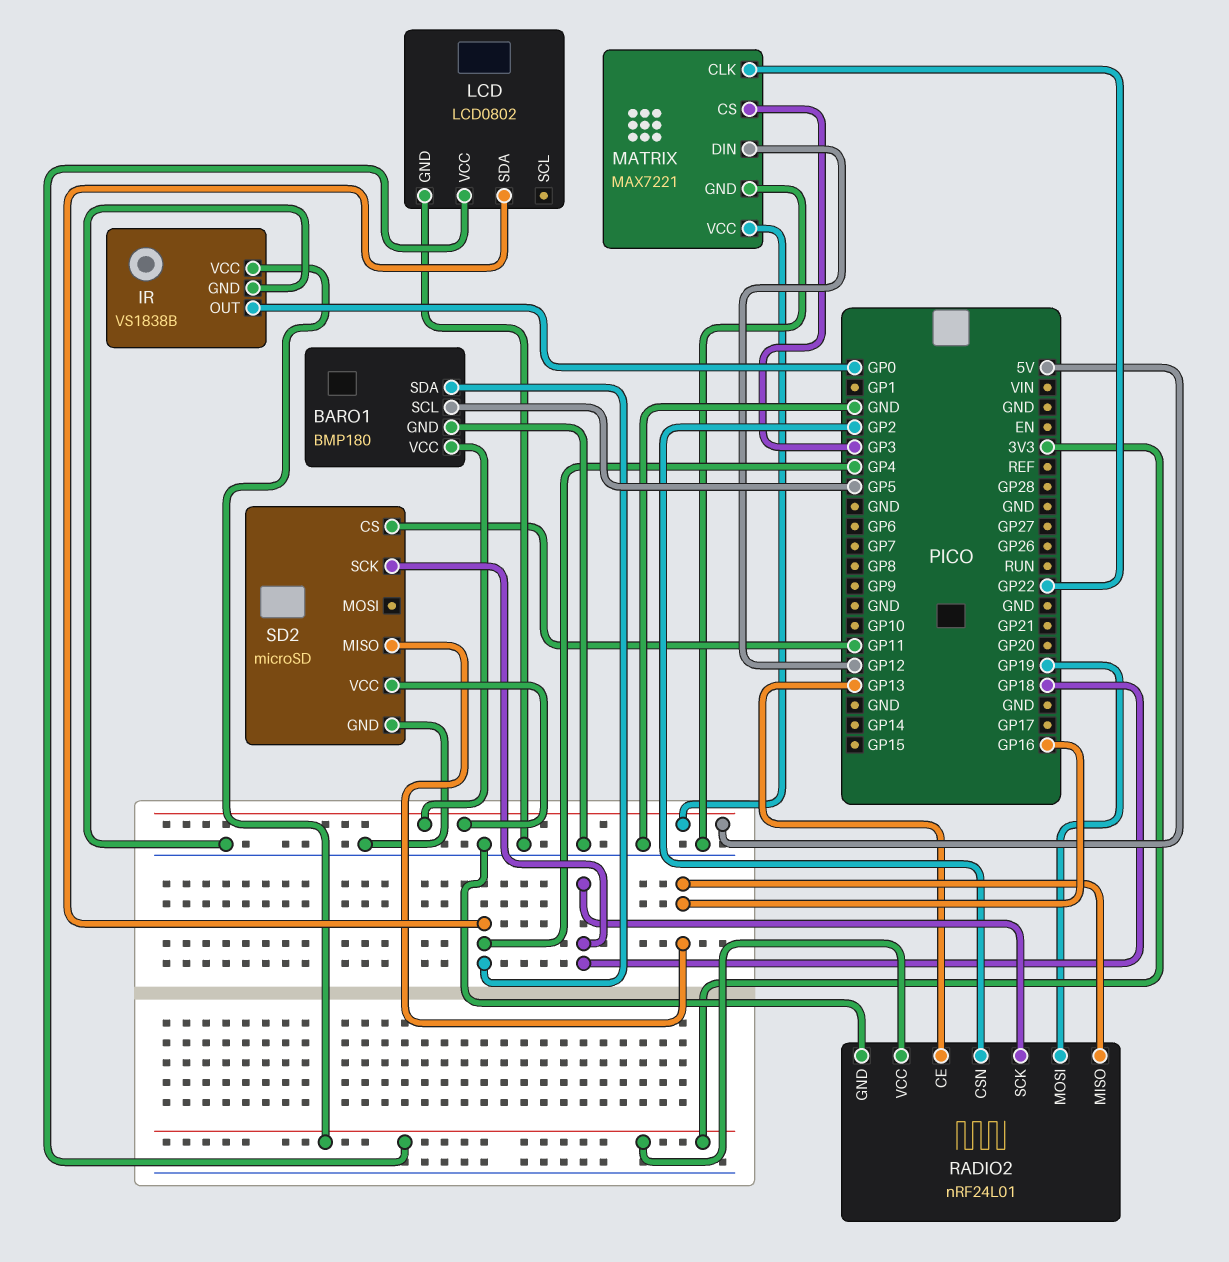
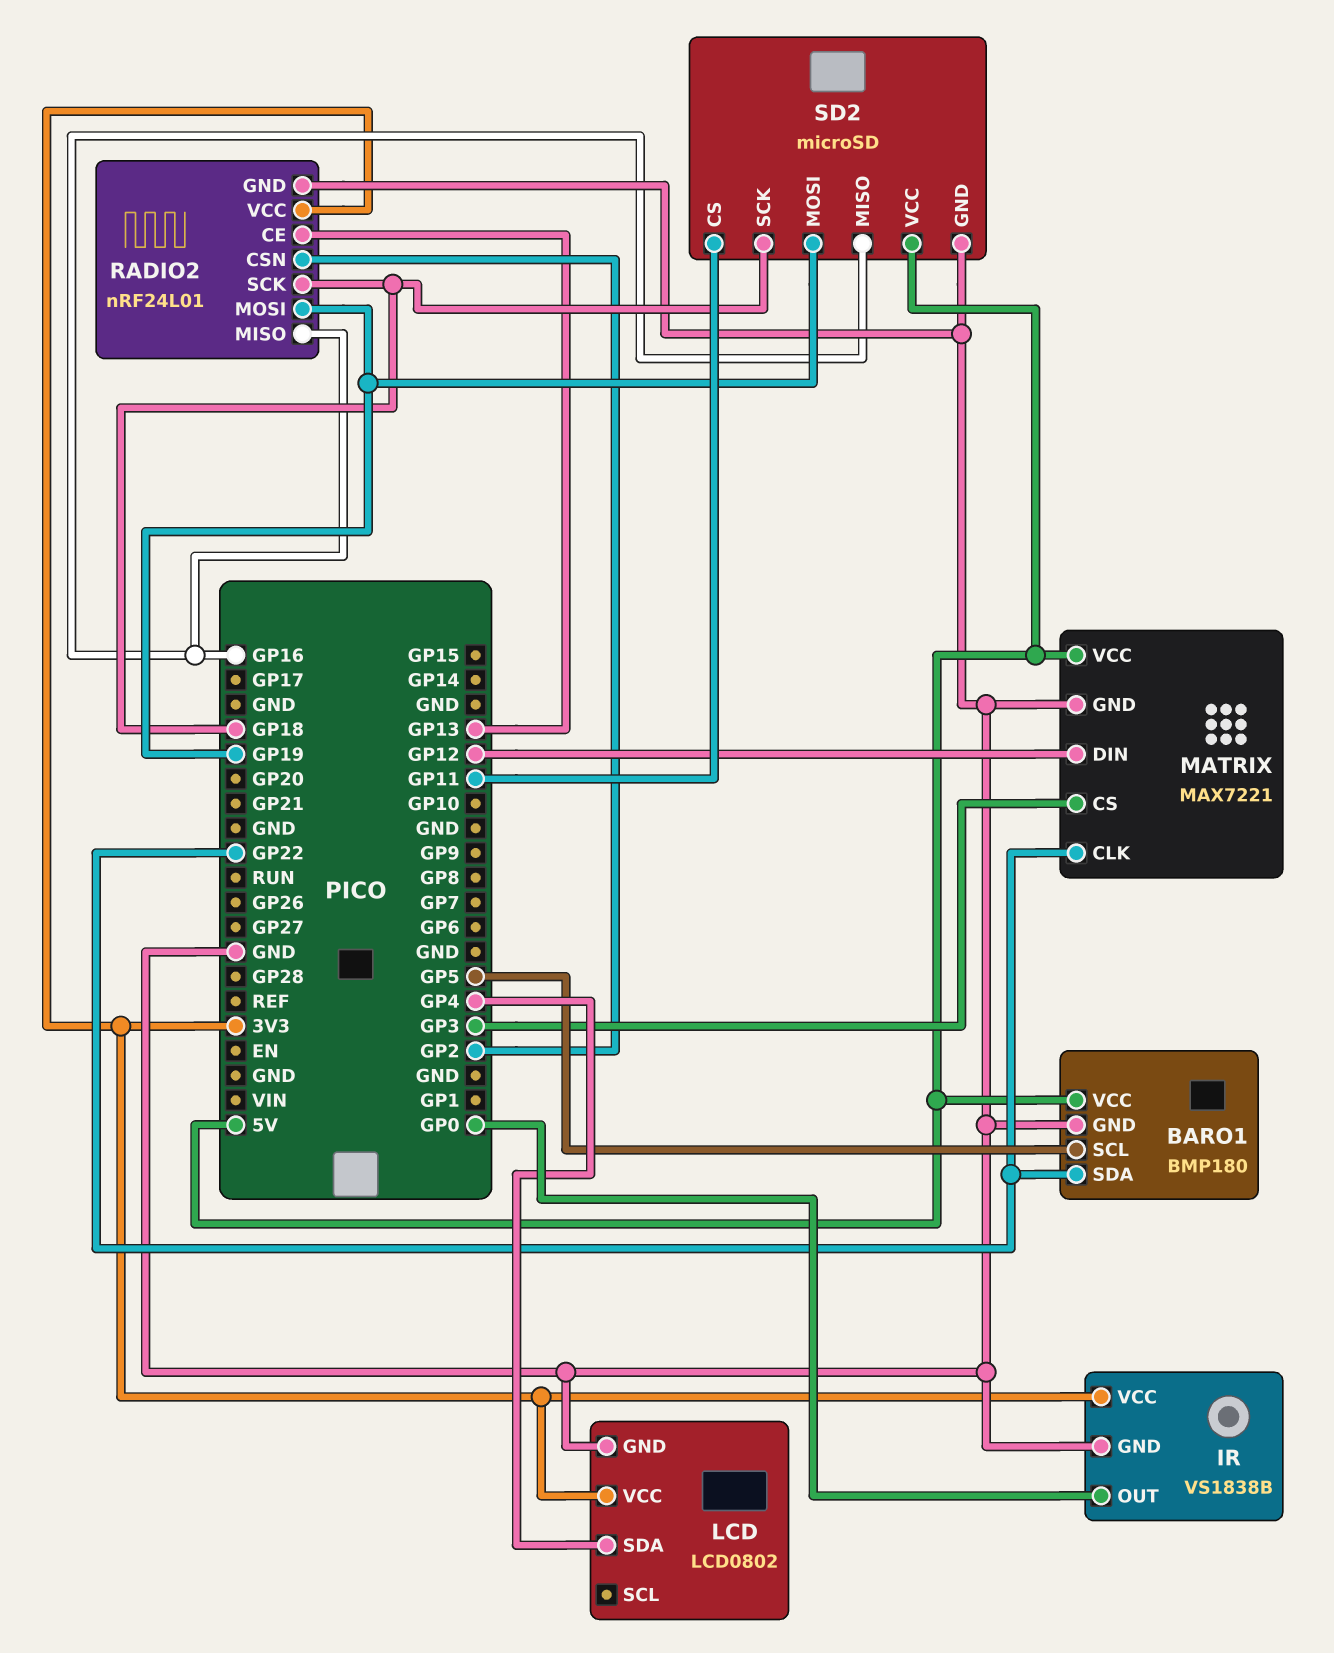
BARO1 pin SDA: GP4 -> GP22
SD2 pin MOSI: none -> GP19

